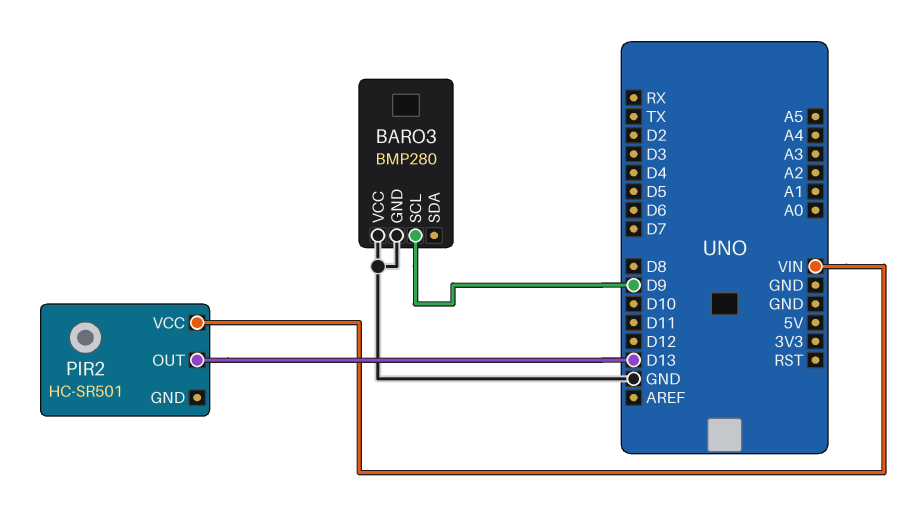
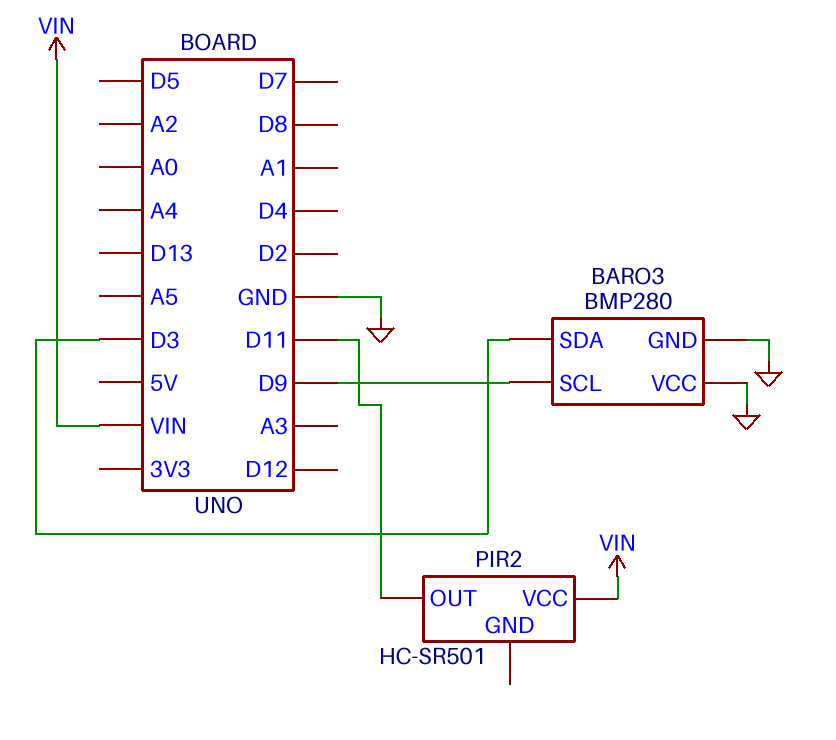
BARO3 pin SDA: none -> D3
PIR2 pin OUT: D13 -> D11

